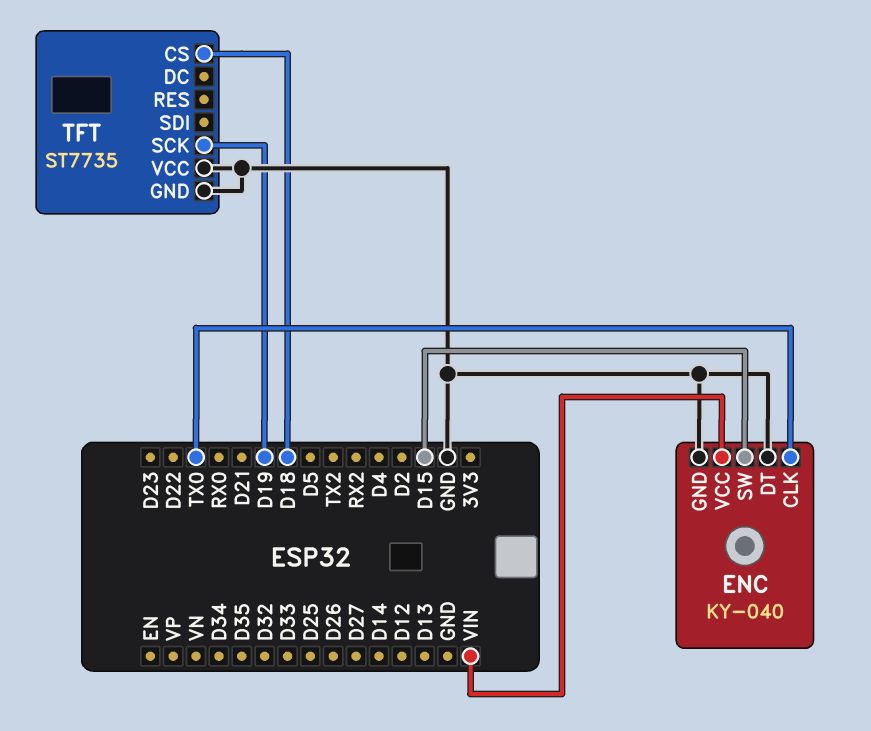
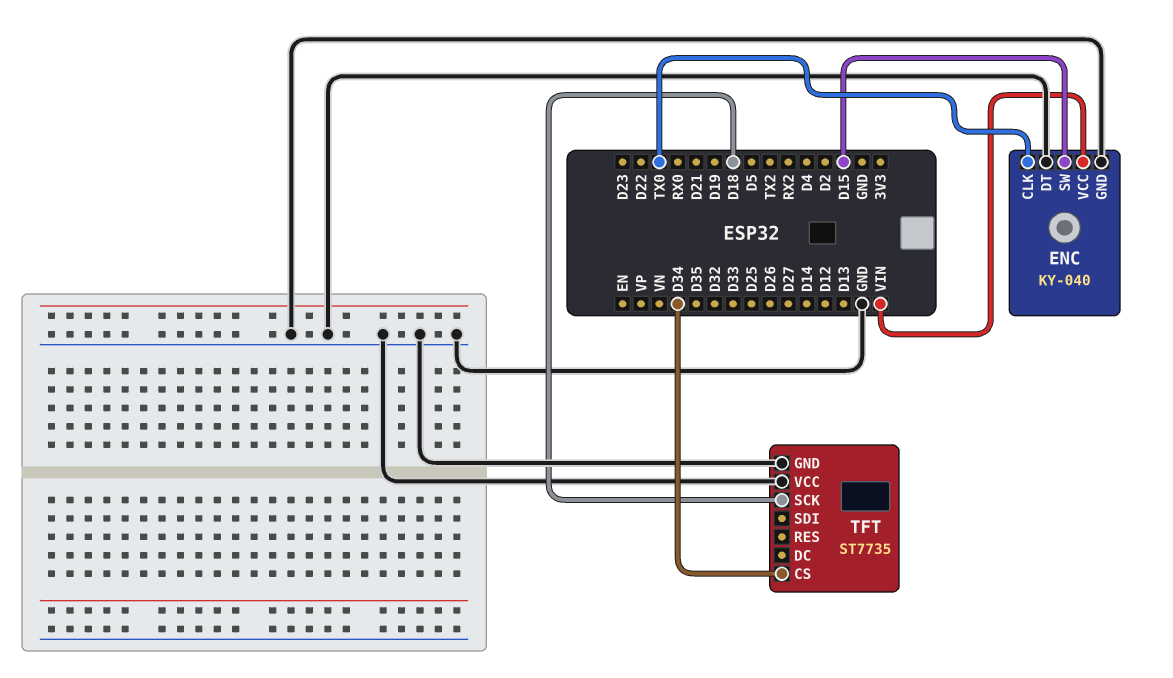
TFT pin CS: D18 -> D34
TFT pin SCK: D19 -> D18

